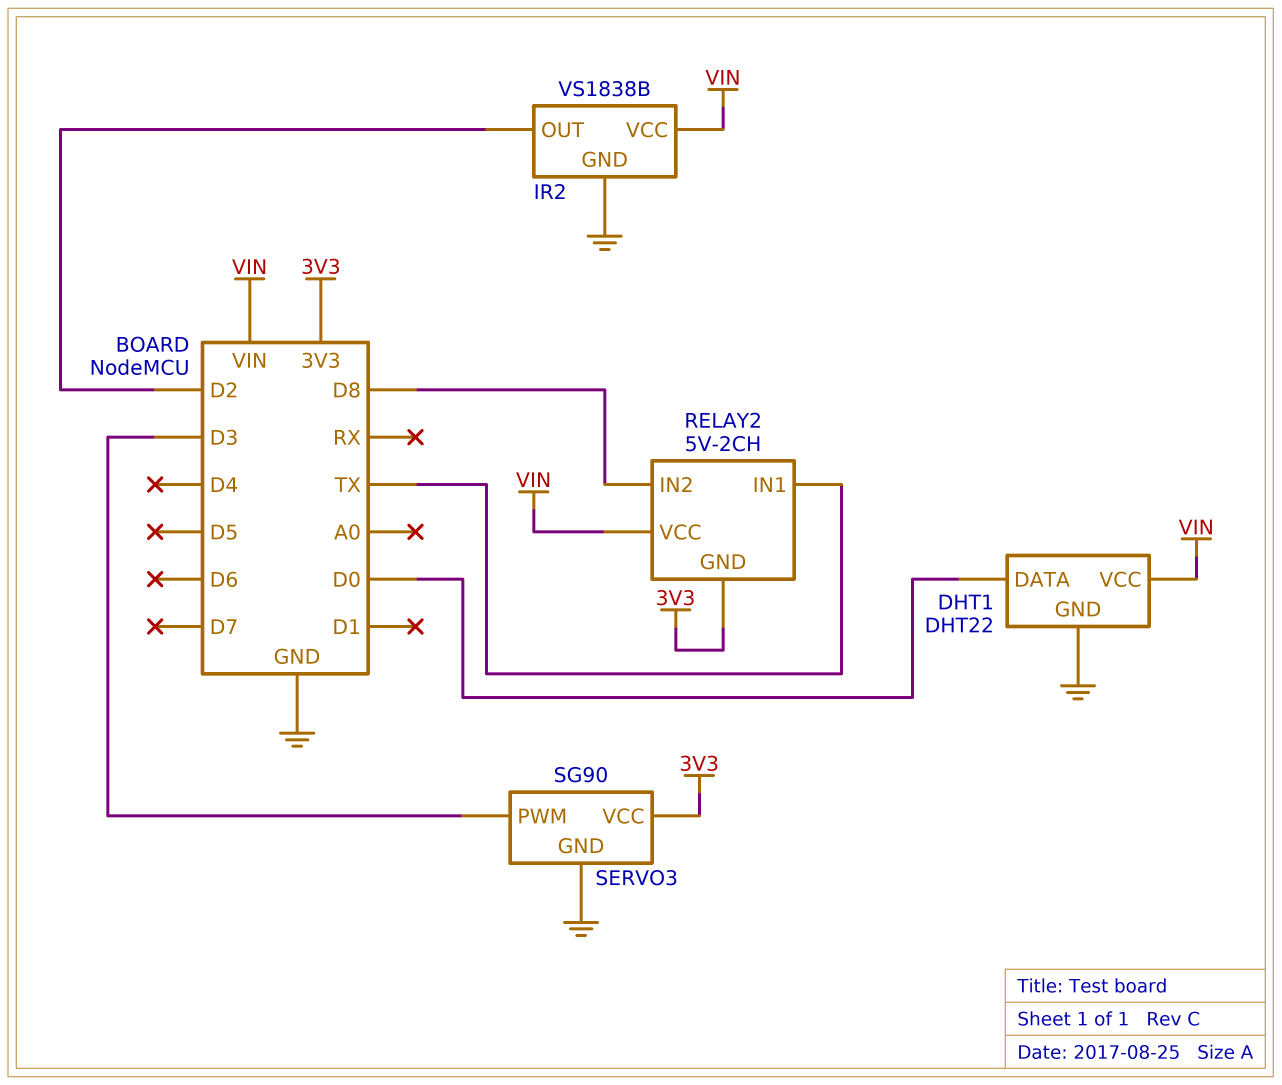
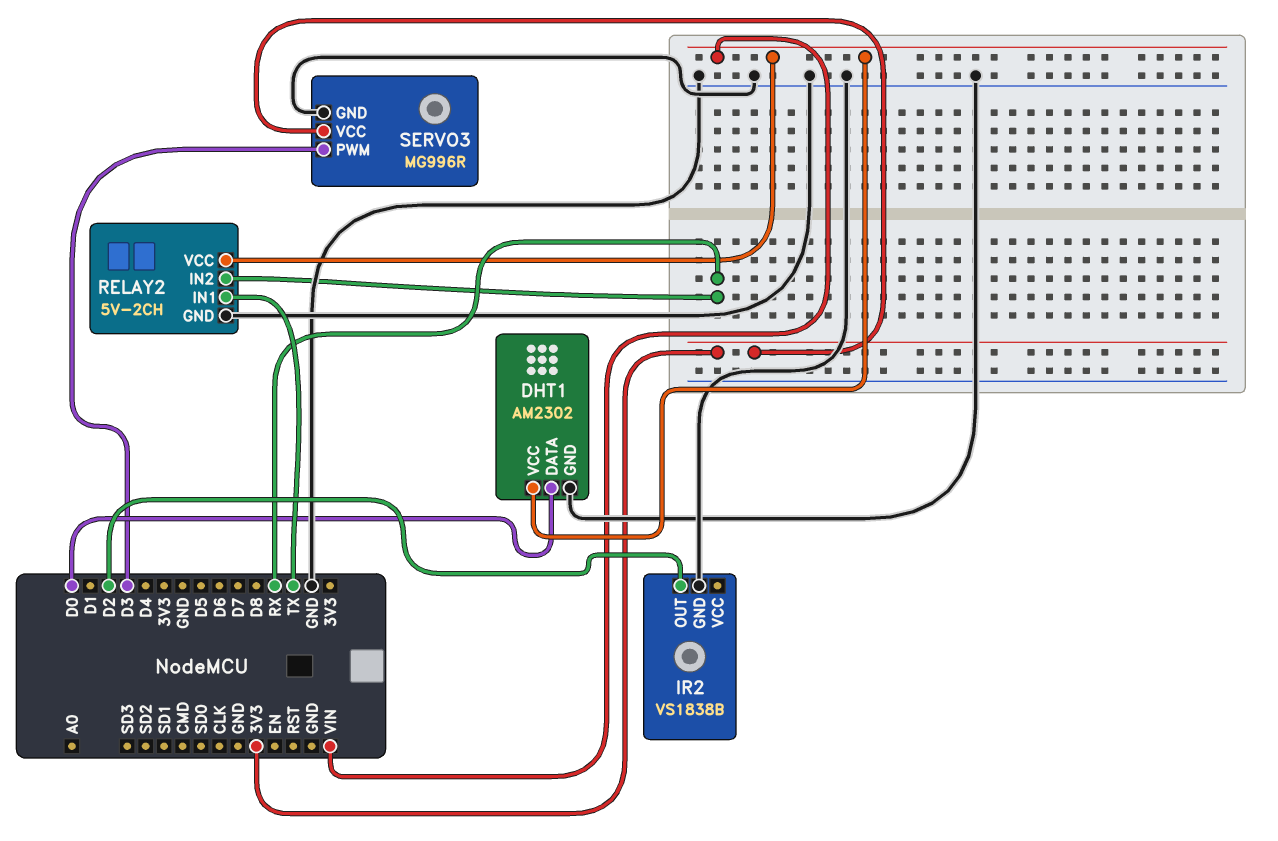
DHT1: DHT22 -> AM2302
IR2 pin VCC: VIN -> none
RELAY2 pin GND: 3V3 -> GND
RELAY2 pin IN2: D8 -> RX
SERVO3: SG90 -> MG996R

